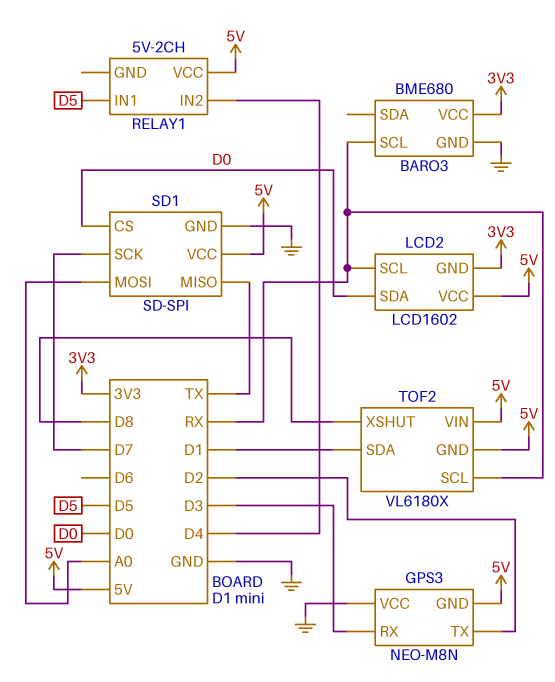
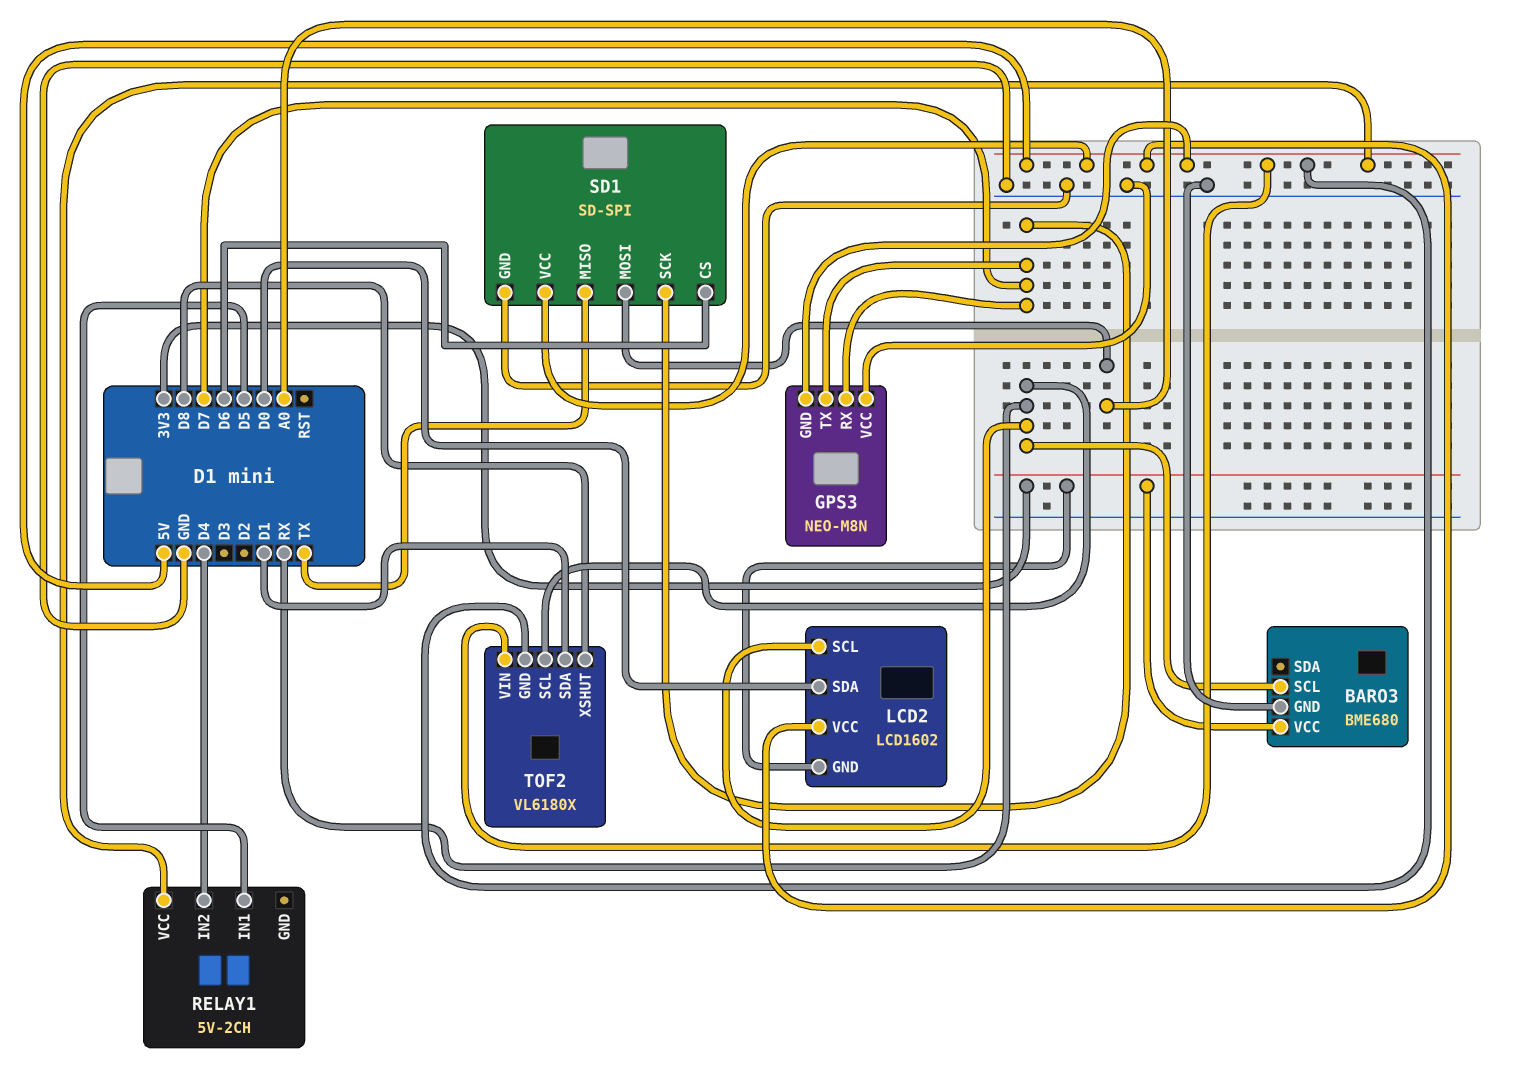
GPS3 pin RX: D3 -> D7
GPS3 pin TX: D2 -> D7
SD1 pin CS: D0 -> D6

